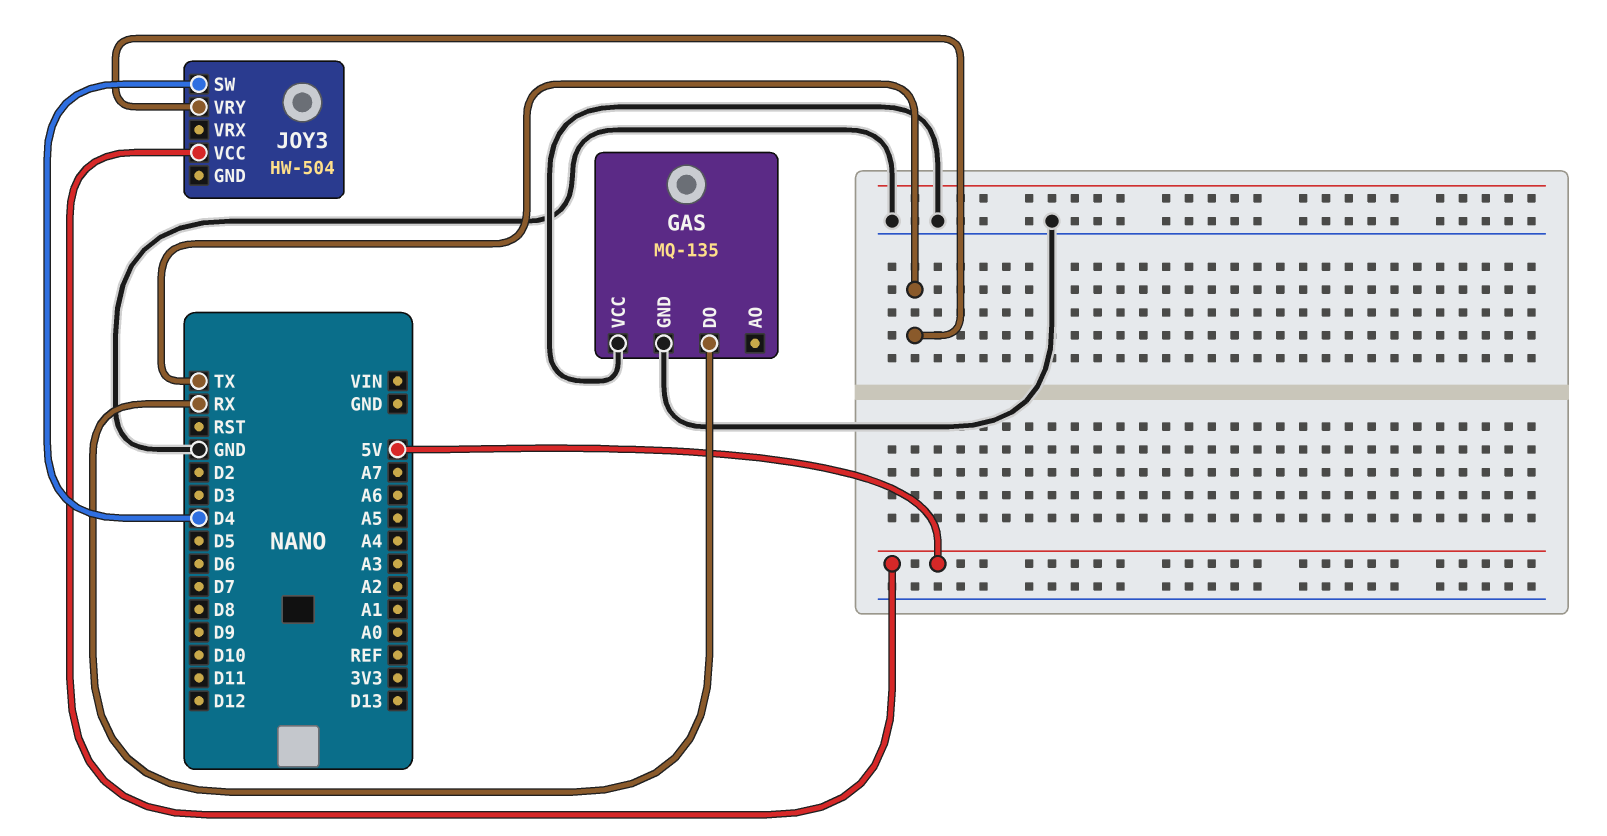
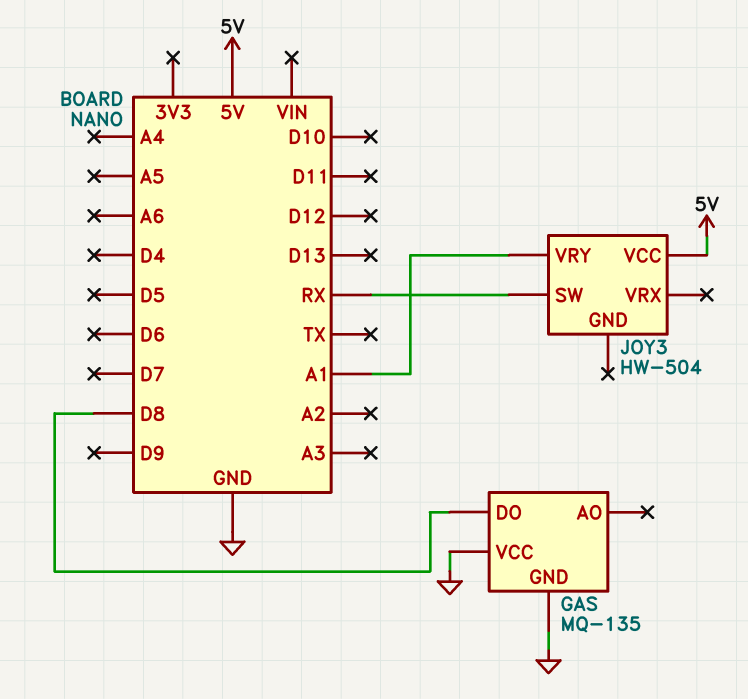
GAS pin DO: RX -> D8
JOY3 pin SW: D4 -> RX
JOY3 pin VRY: TX -> A1

